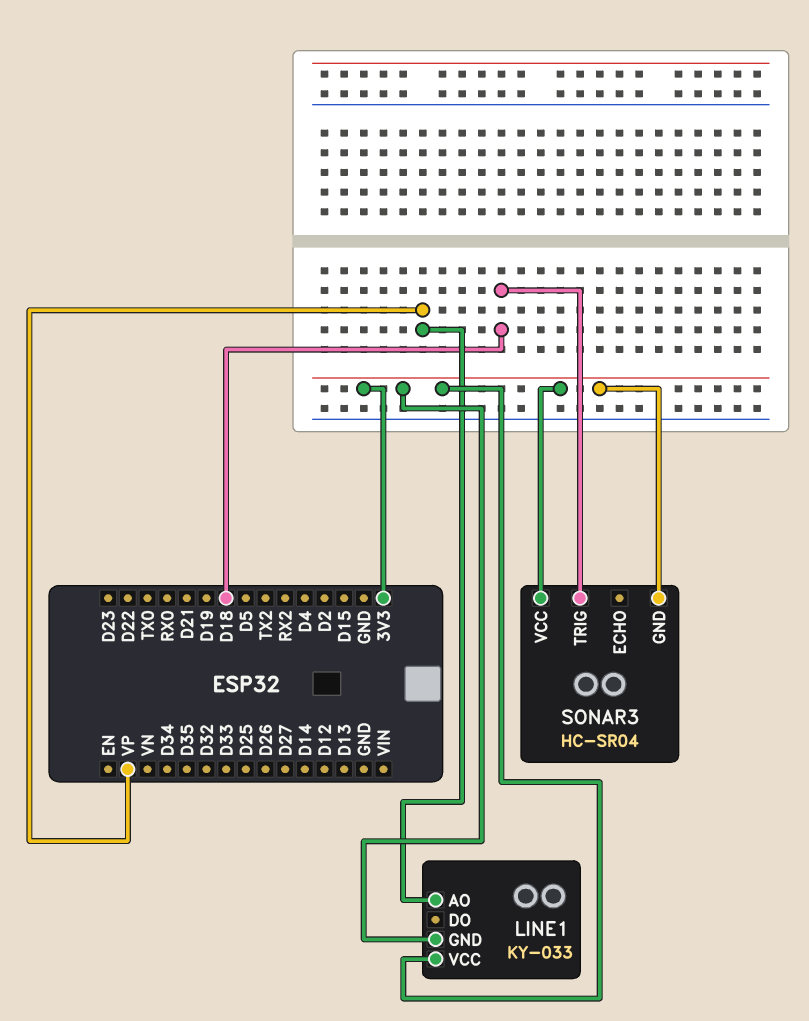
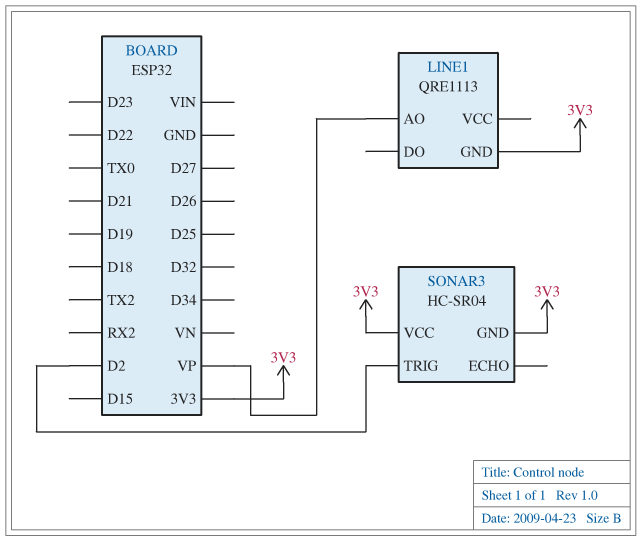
LINE1: KY-033 -> QRE1113
LINE1 pin VCC: 3V3 -> none
SONAR3 pin TRIG: D18 -> D2

